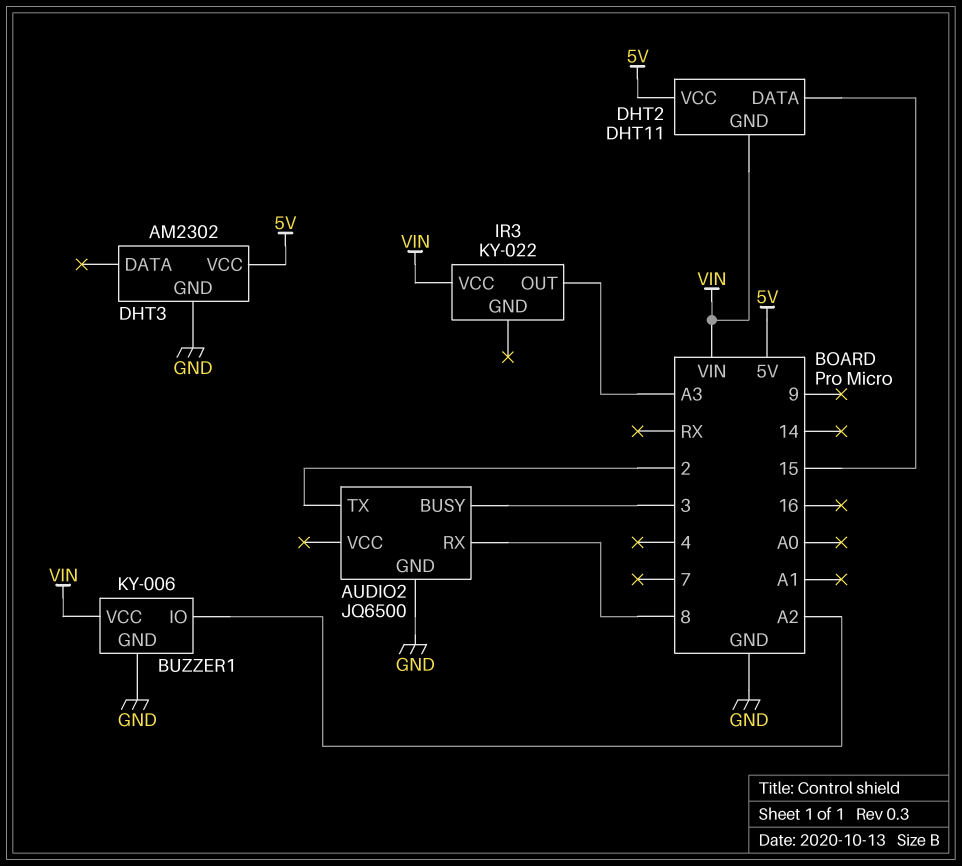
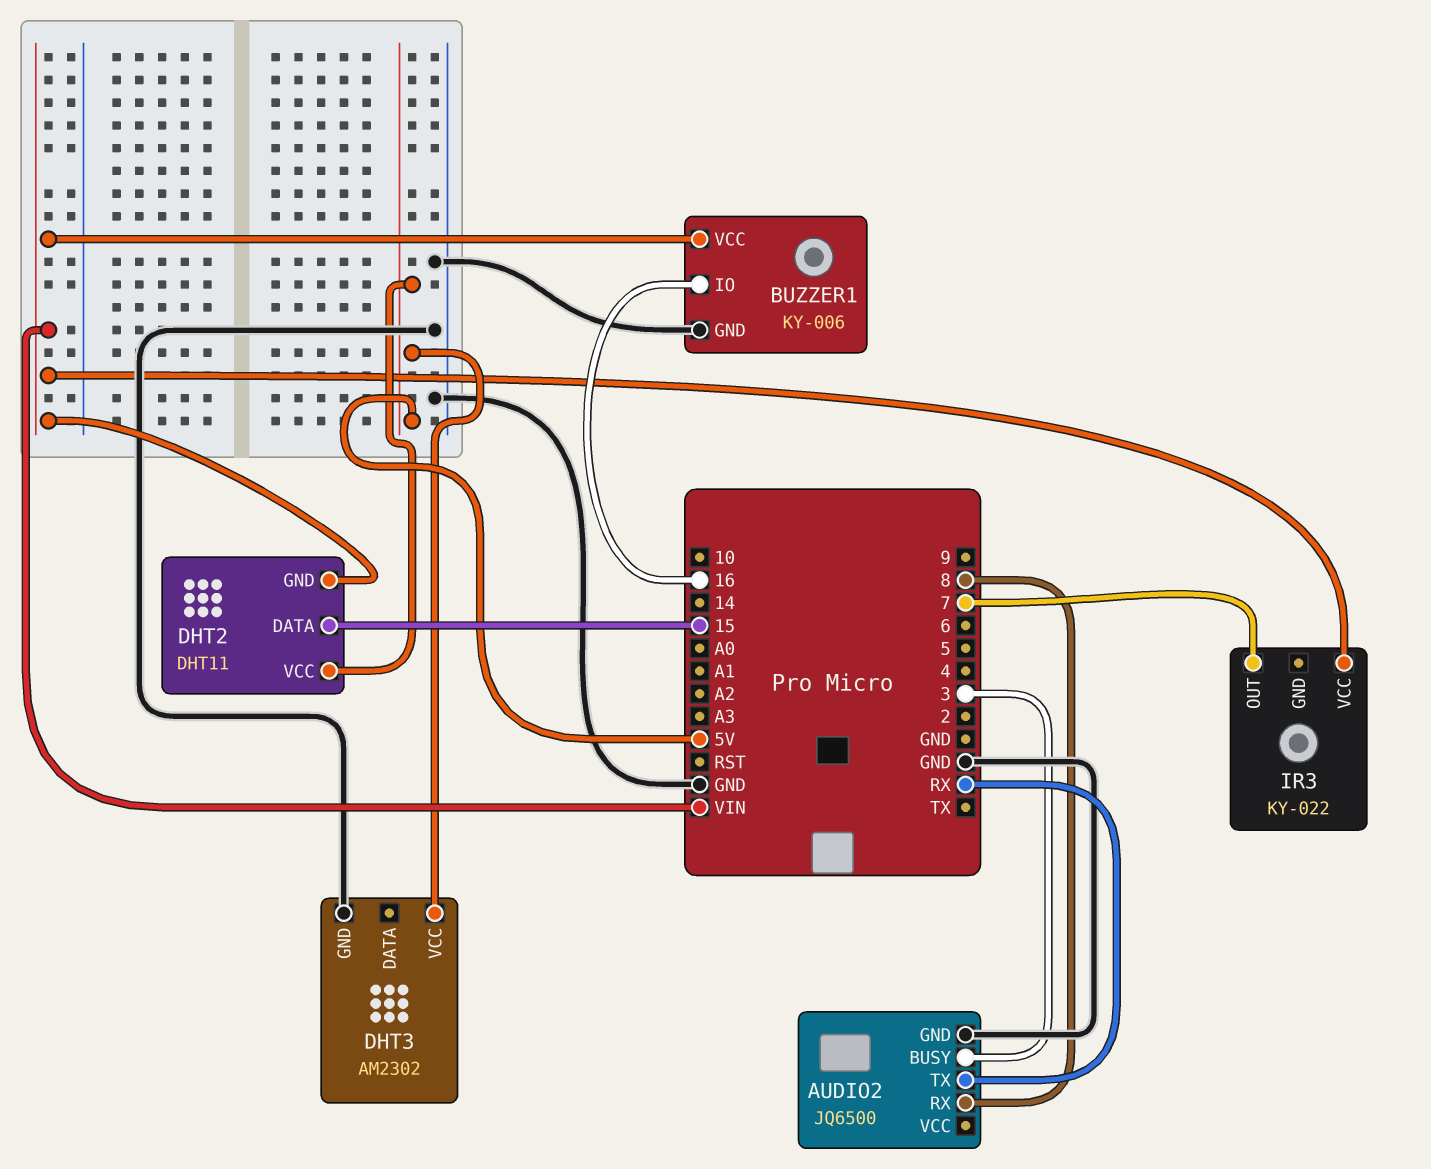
AUDIO2 pin TX: 2 -> RX
BUZZER1 pin IO: A2 -> 16
IR3 pin OUT: A3 -> 7

